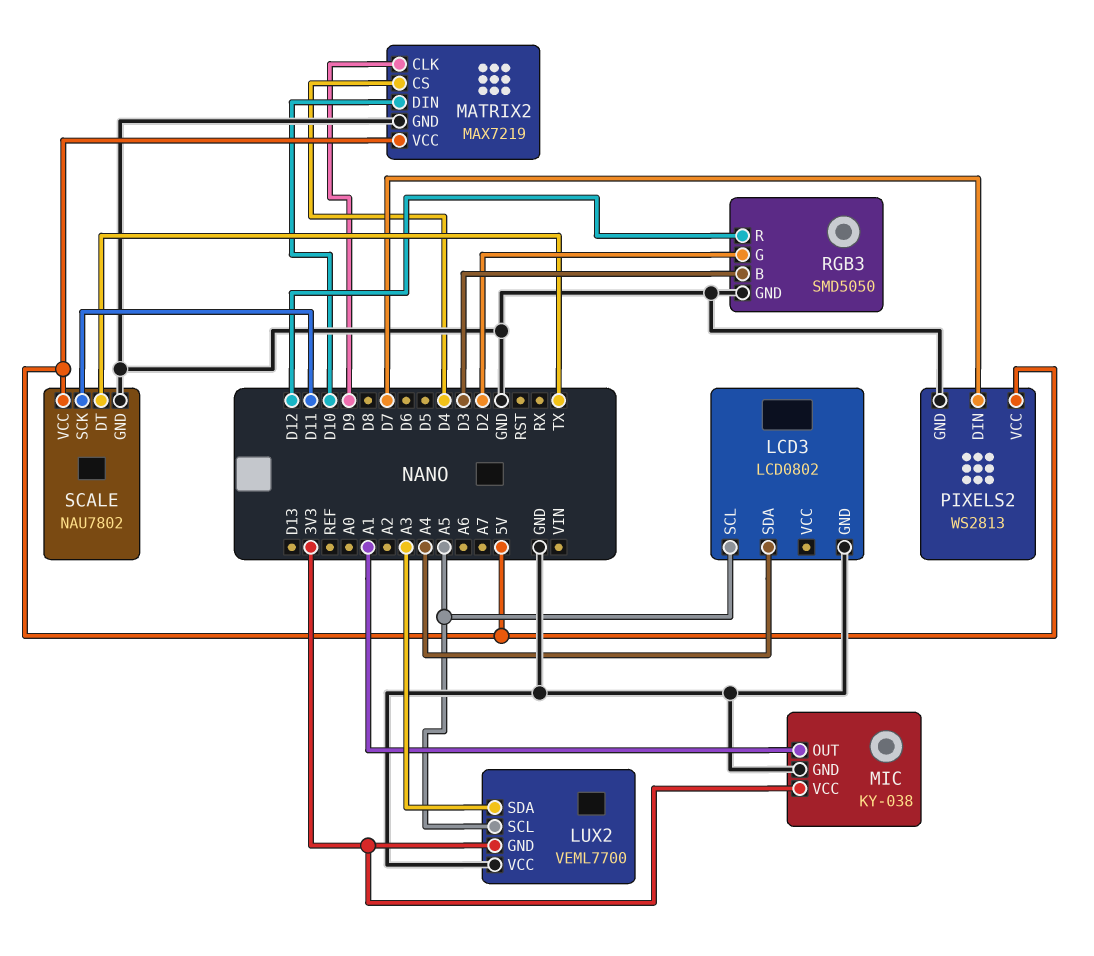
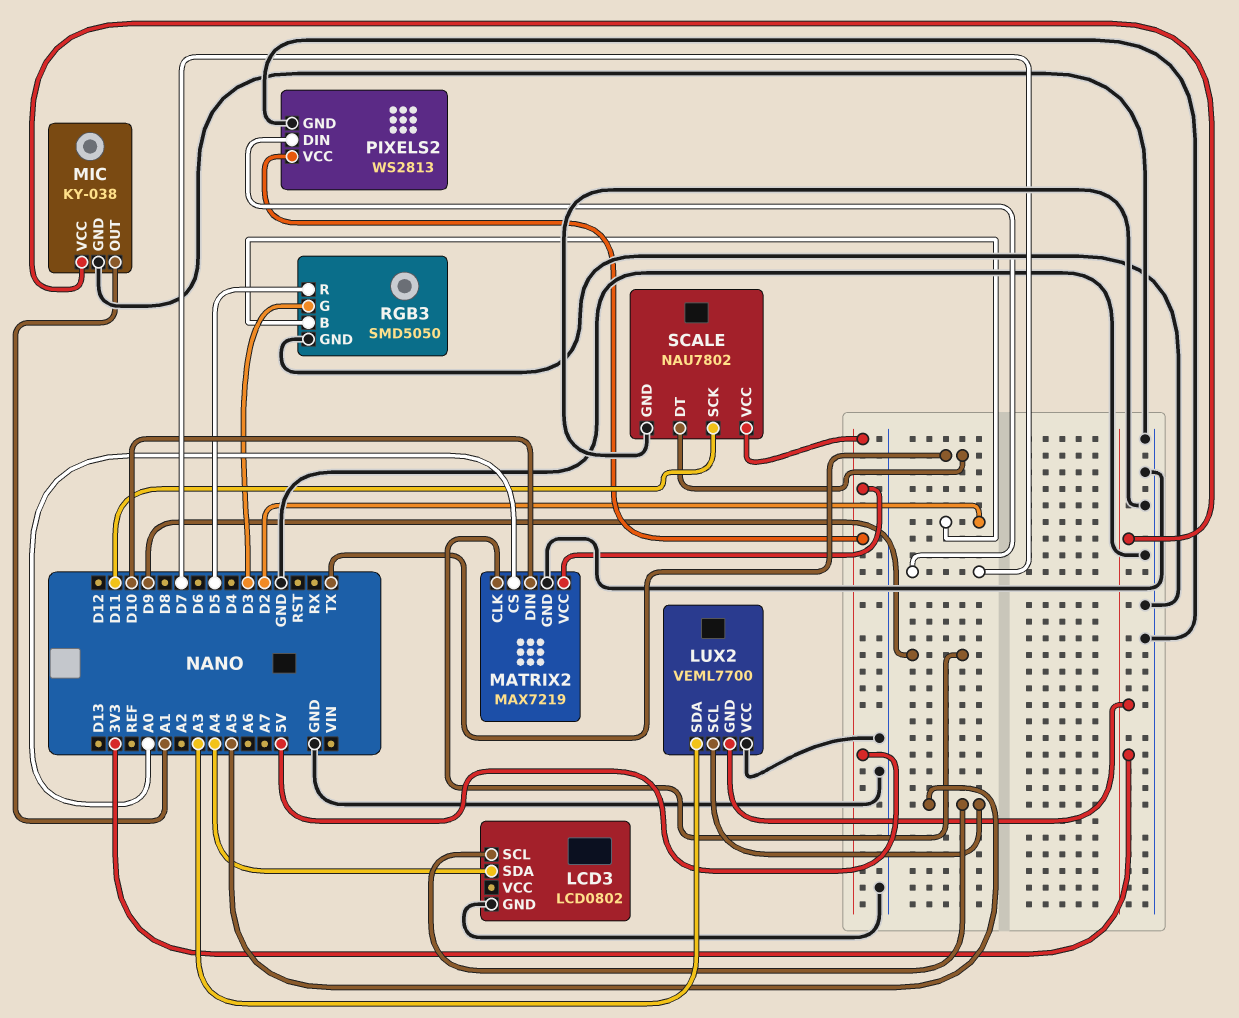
MATRIX2 pin CS: D4 -> A0
RGB3 pin B: D3 -> D2
RGB3 pin G: D2 -> D3
RGB3 pin R: D12 -> D5

